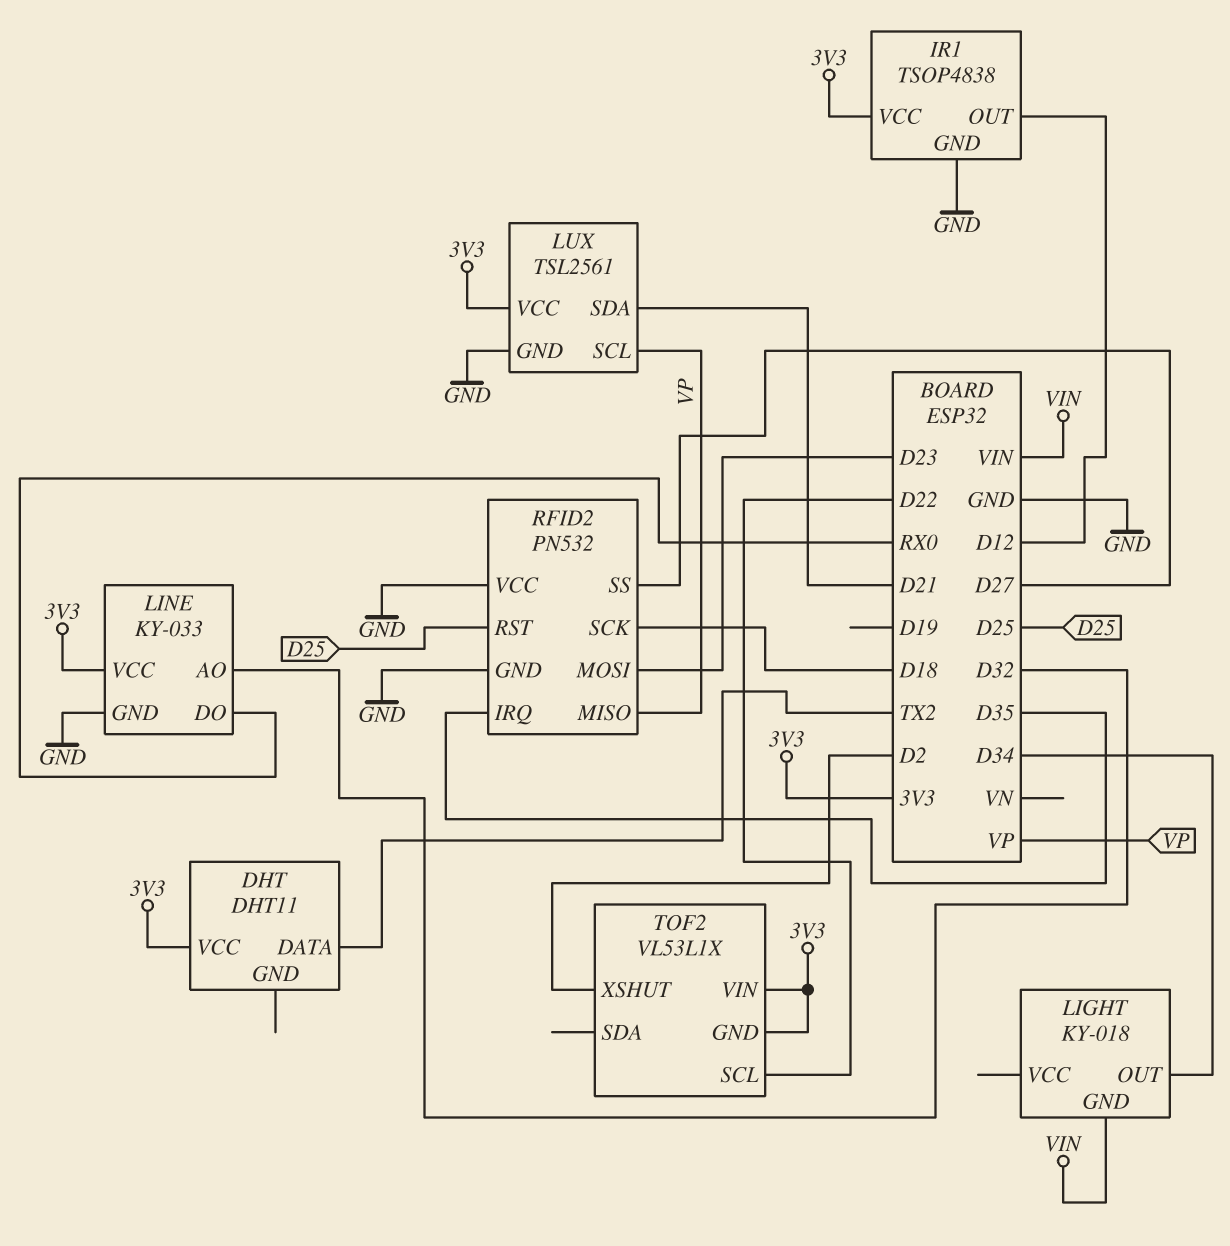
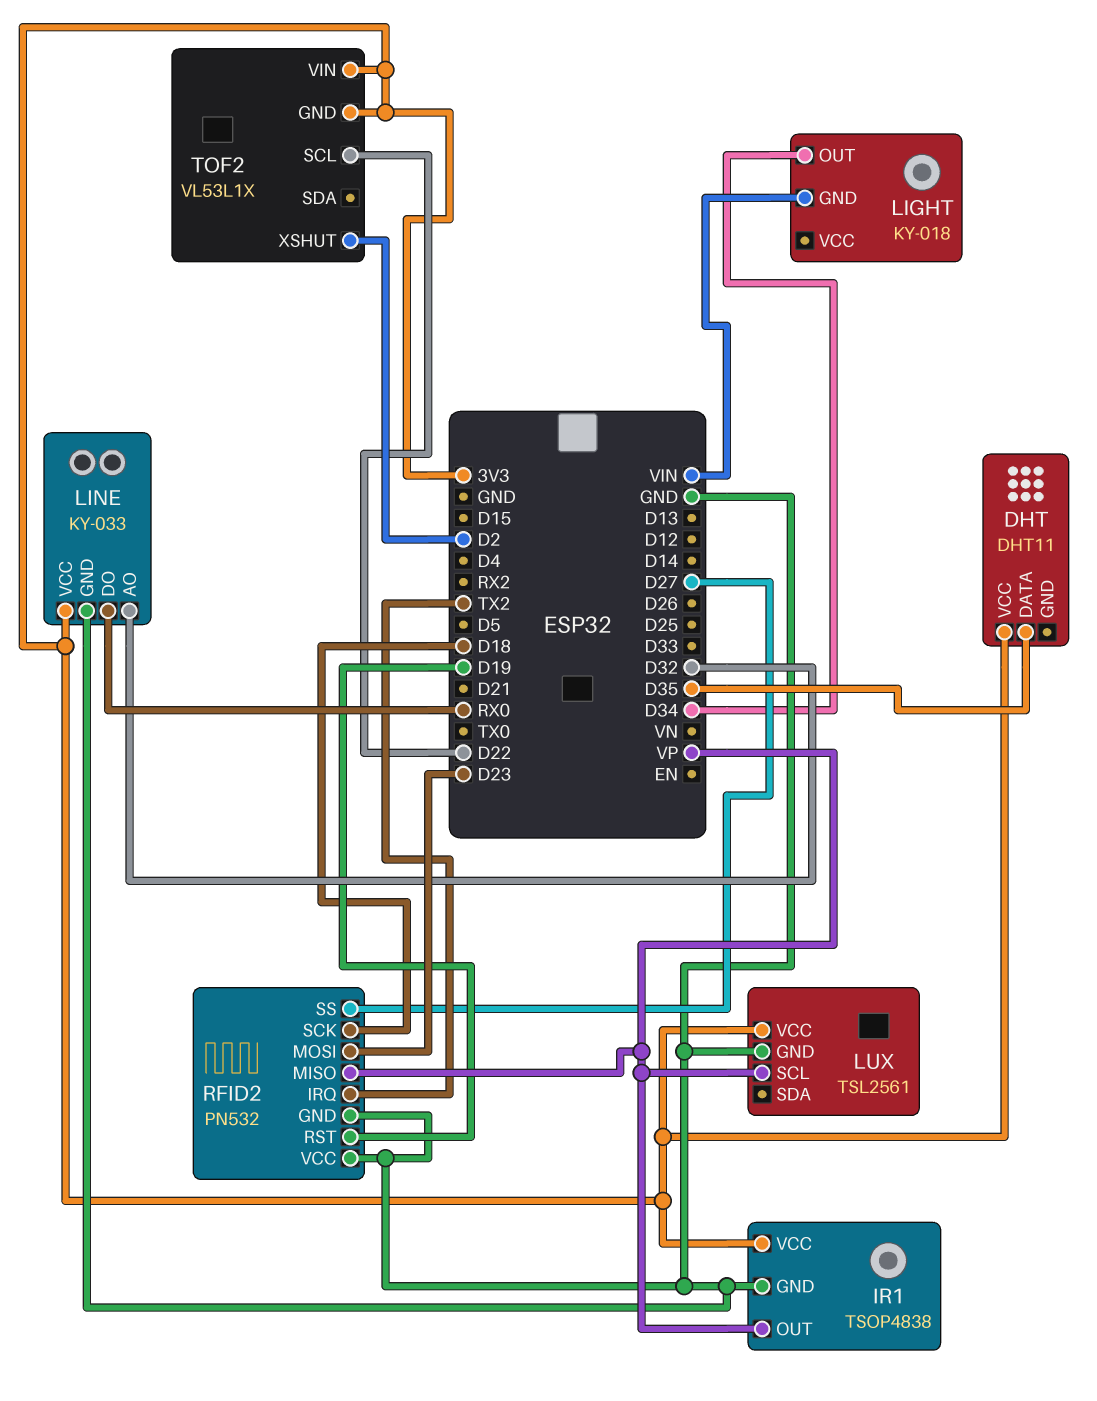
DHT pin DATA: TX2 -> D35
IR1 pin OUT: D12 -> VP
LUX pin SDA: D21 -> none
RFID2 pin IRQ: D35 -> TX2
RFID2 pin RST: D25 -> D19

